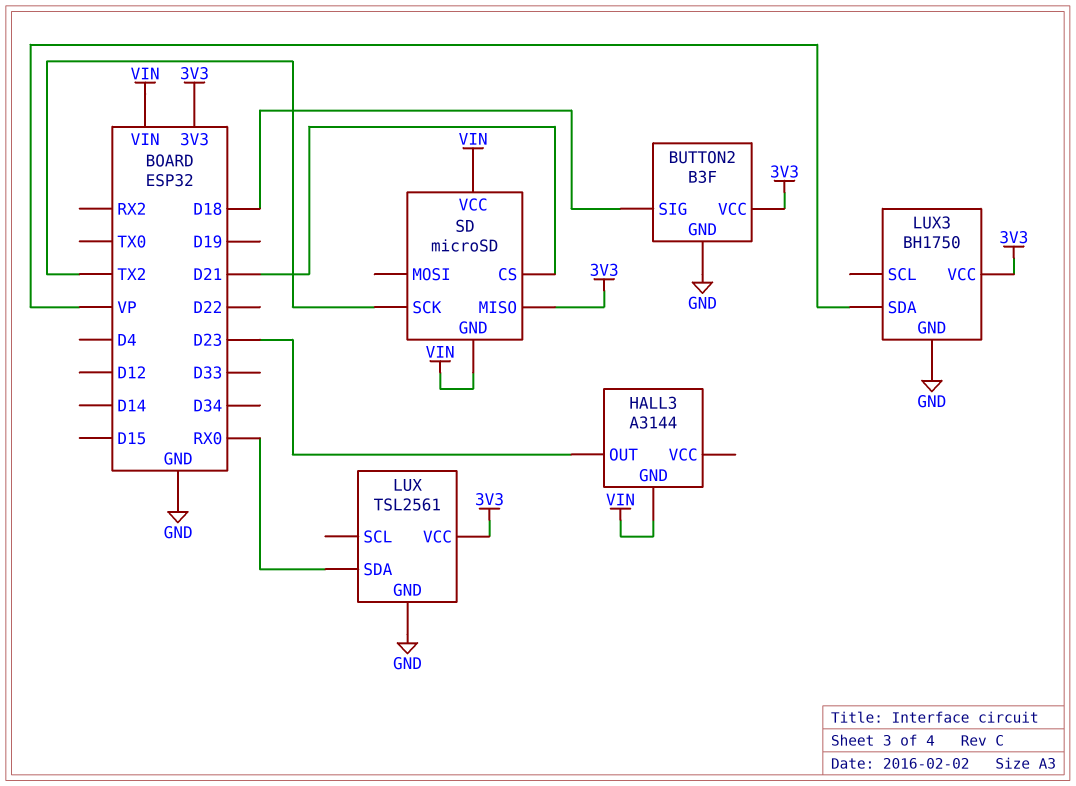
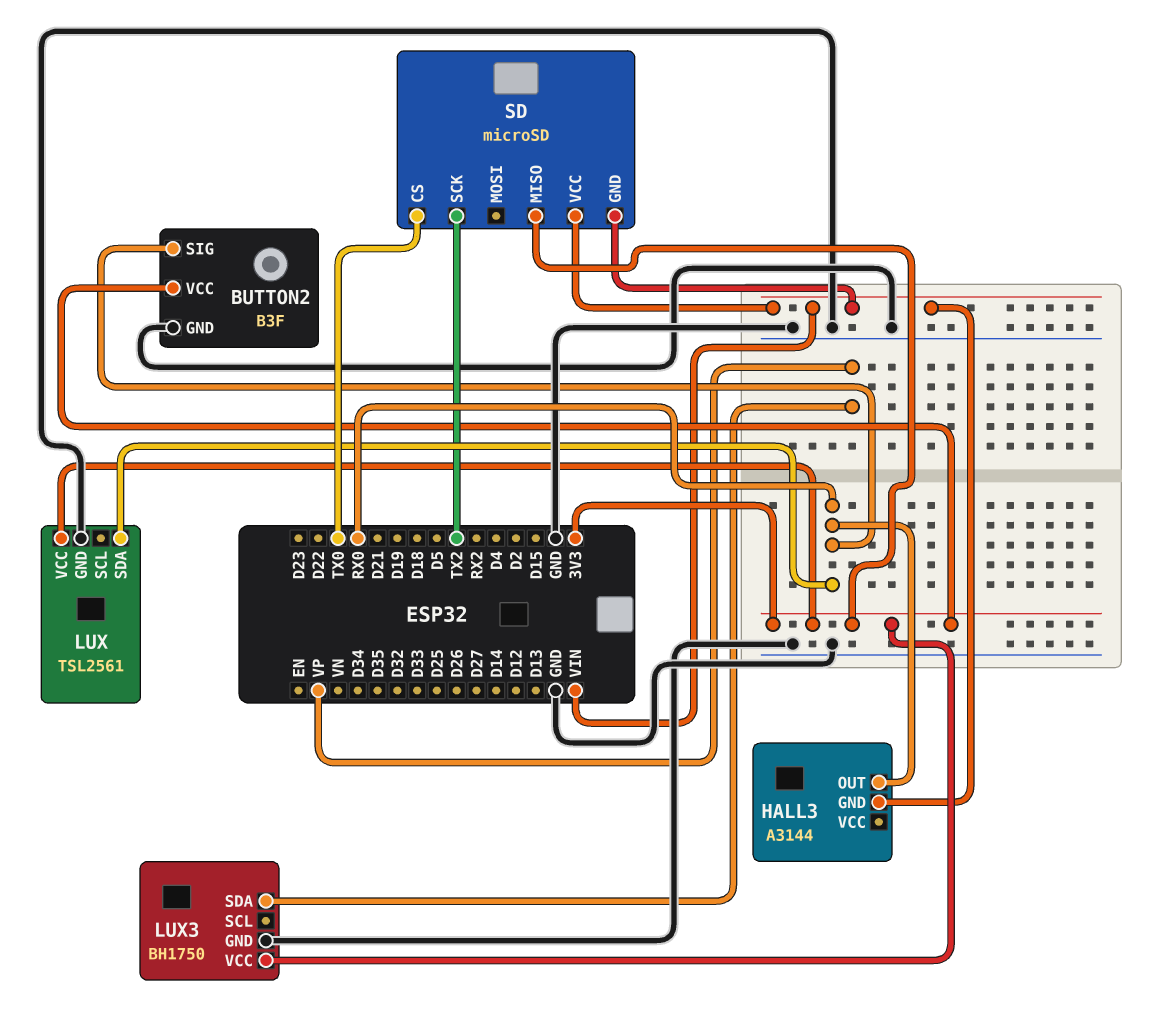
BUTTON2 pin SIG: D18 -> RX0
HALL3 pin OUT: D23 -> RX0
SD pin CS: D21 -> TX0

